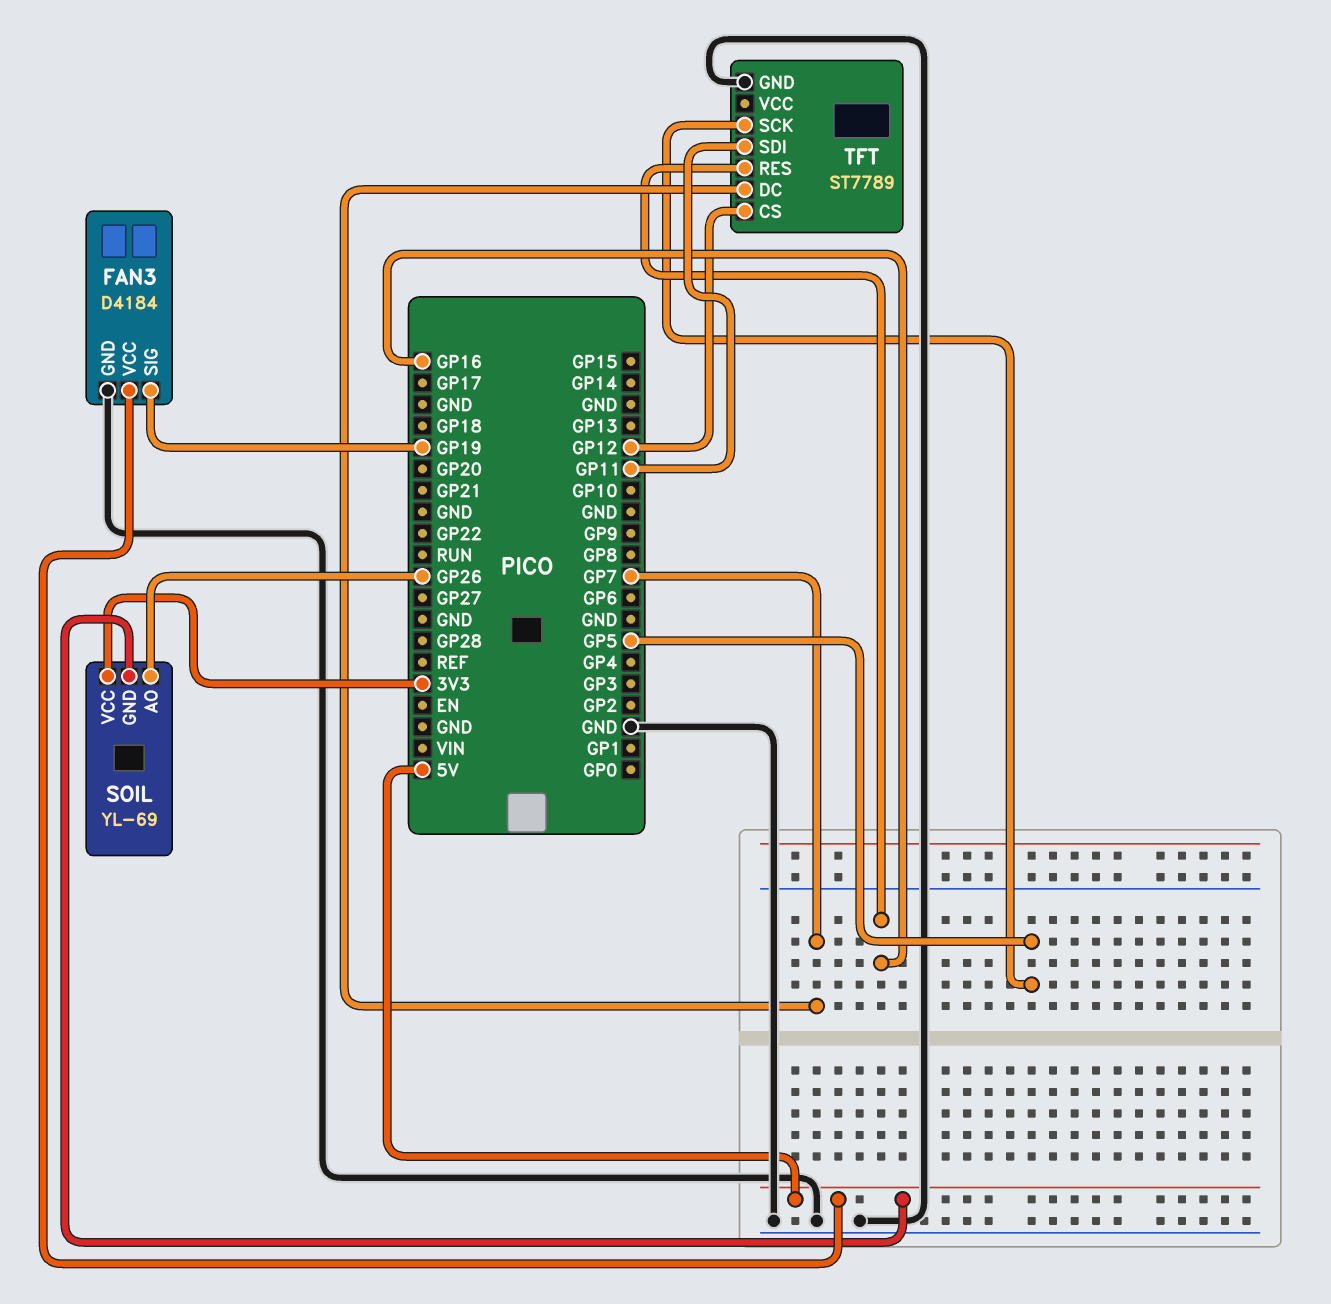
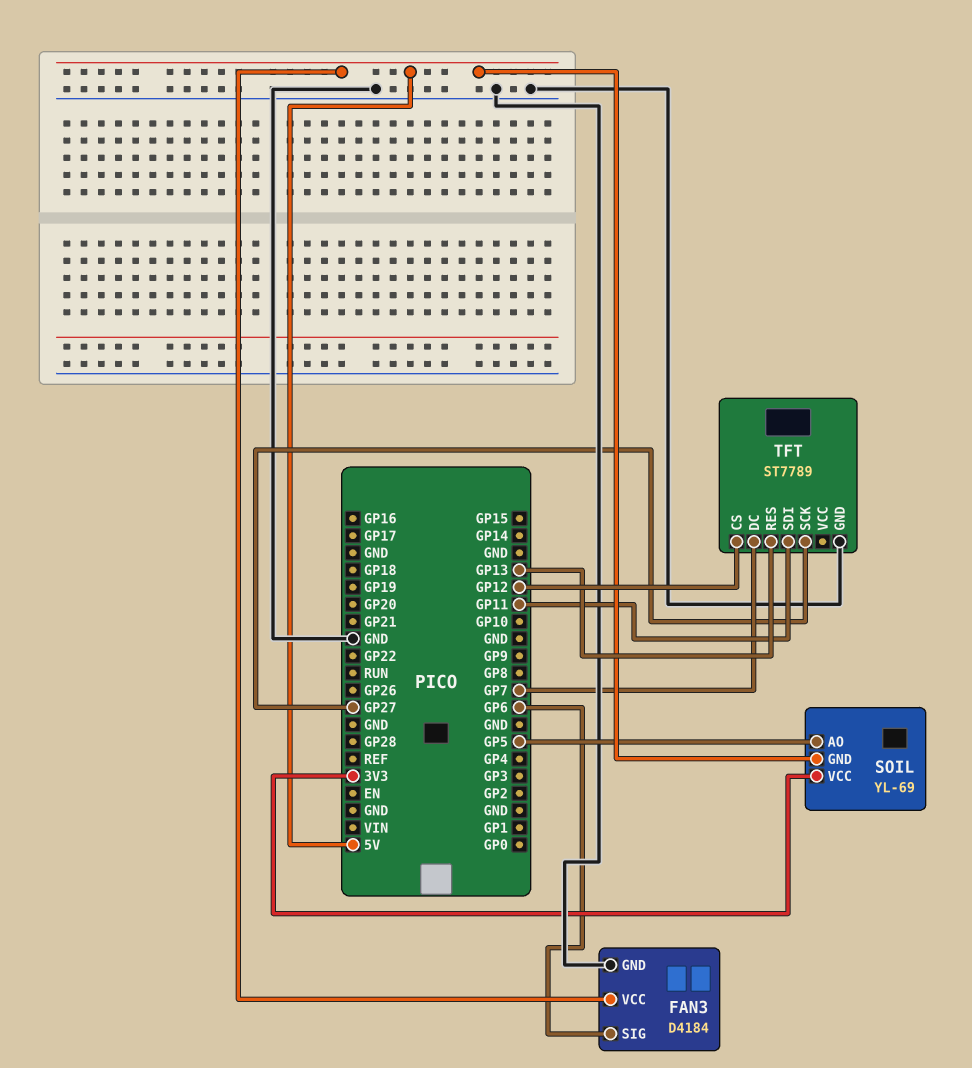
FAN3 pin SIG: GP19 -> GP6
SOIL pin AO: GP26 -> GP5
TFT pin RES: GP16 -> GP13
TFT pin SCK: GP5 -> GP27

